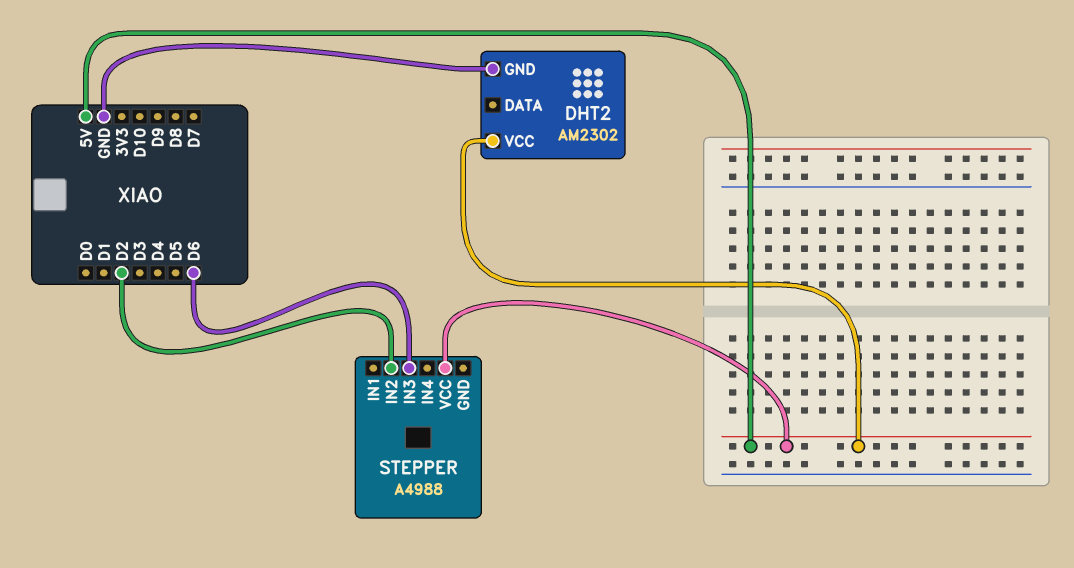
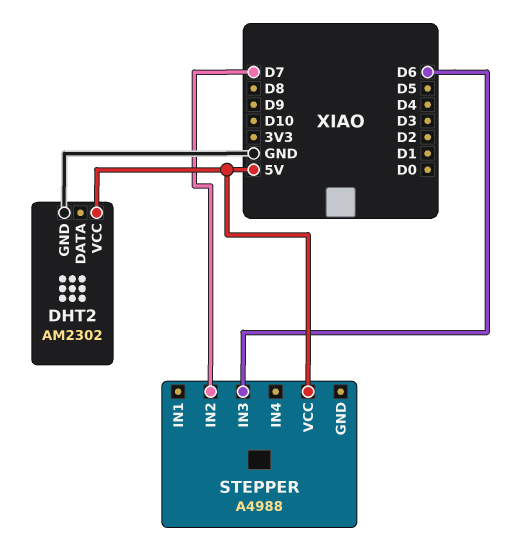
STEPPER pin IN2: D2 -> D7

